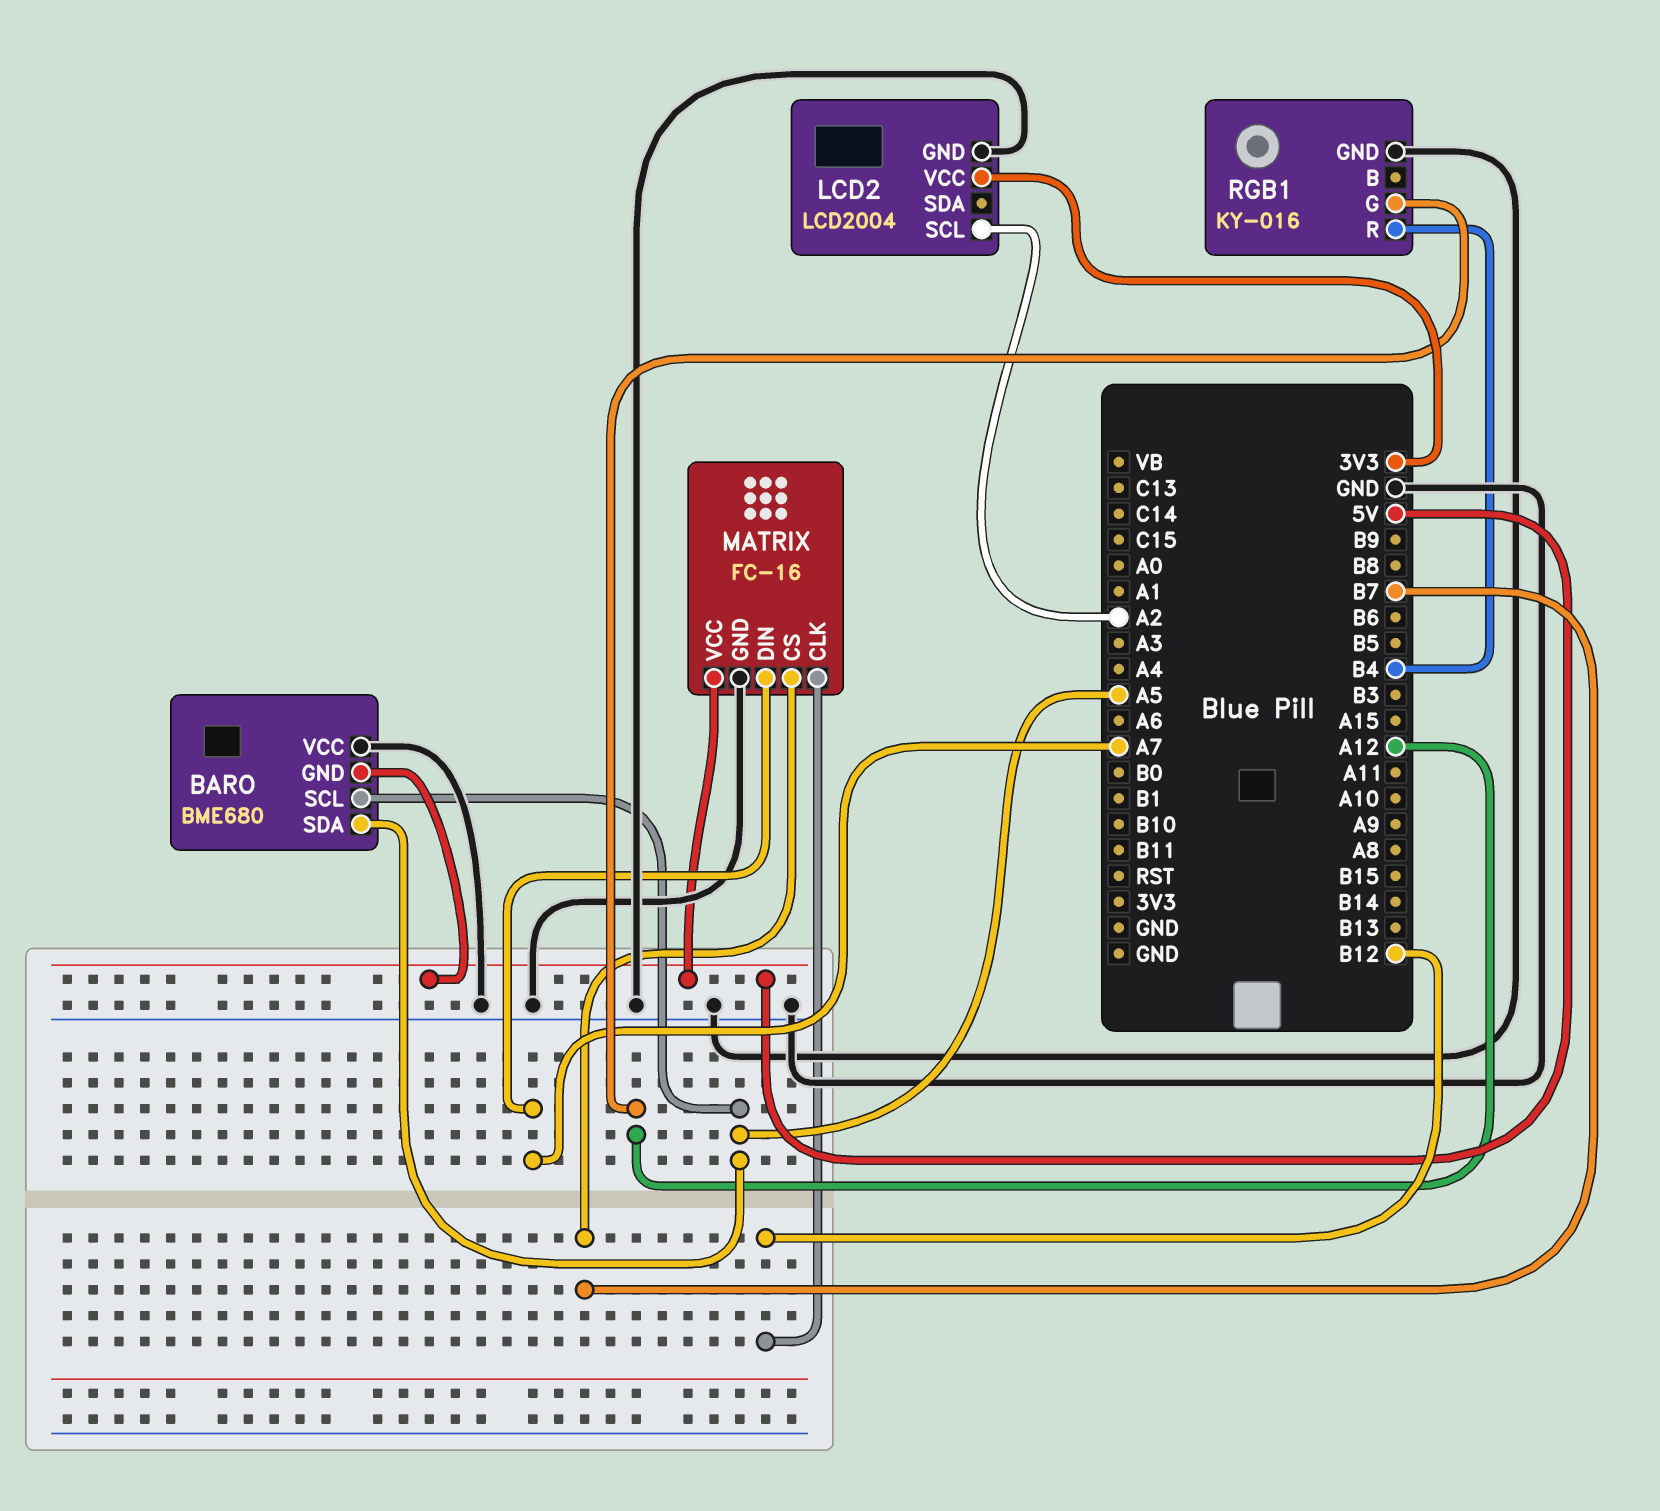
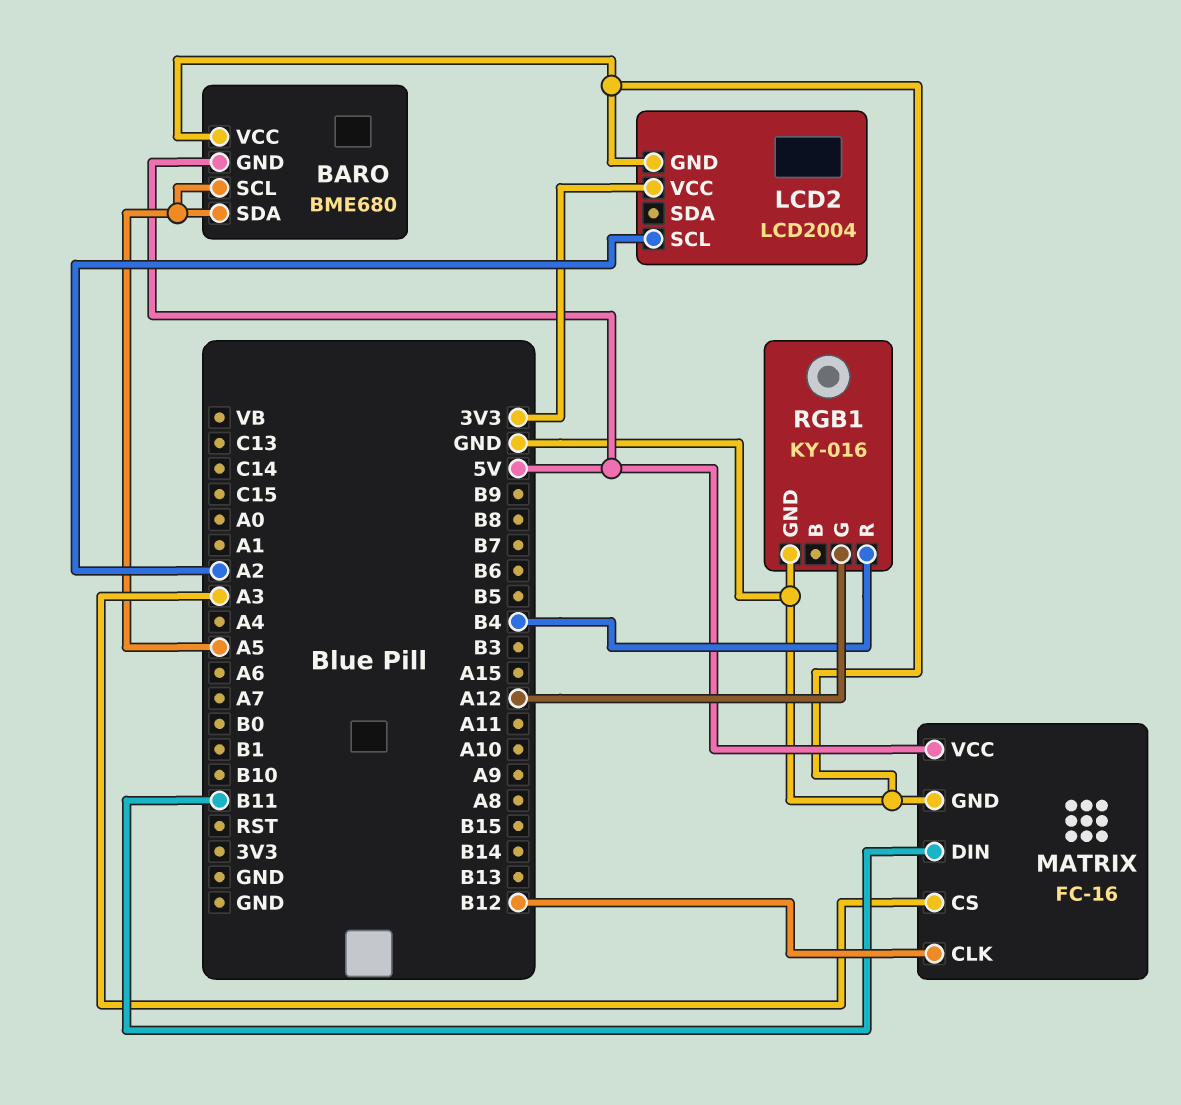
MATRIX pin CS: B7 -> A3
MATRIX pin DIN: A7 -> B11

